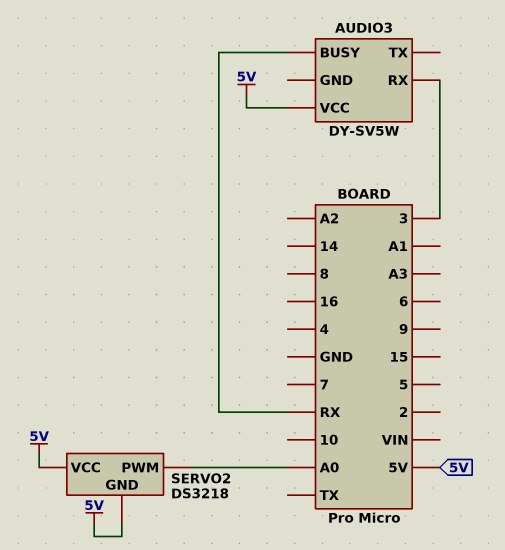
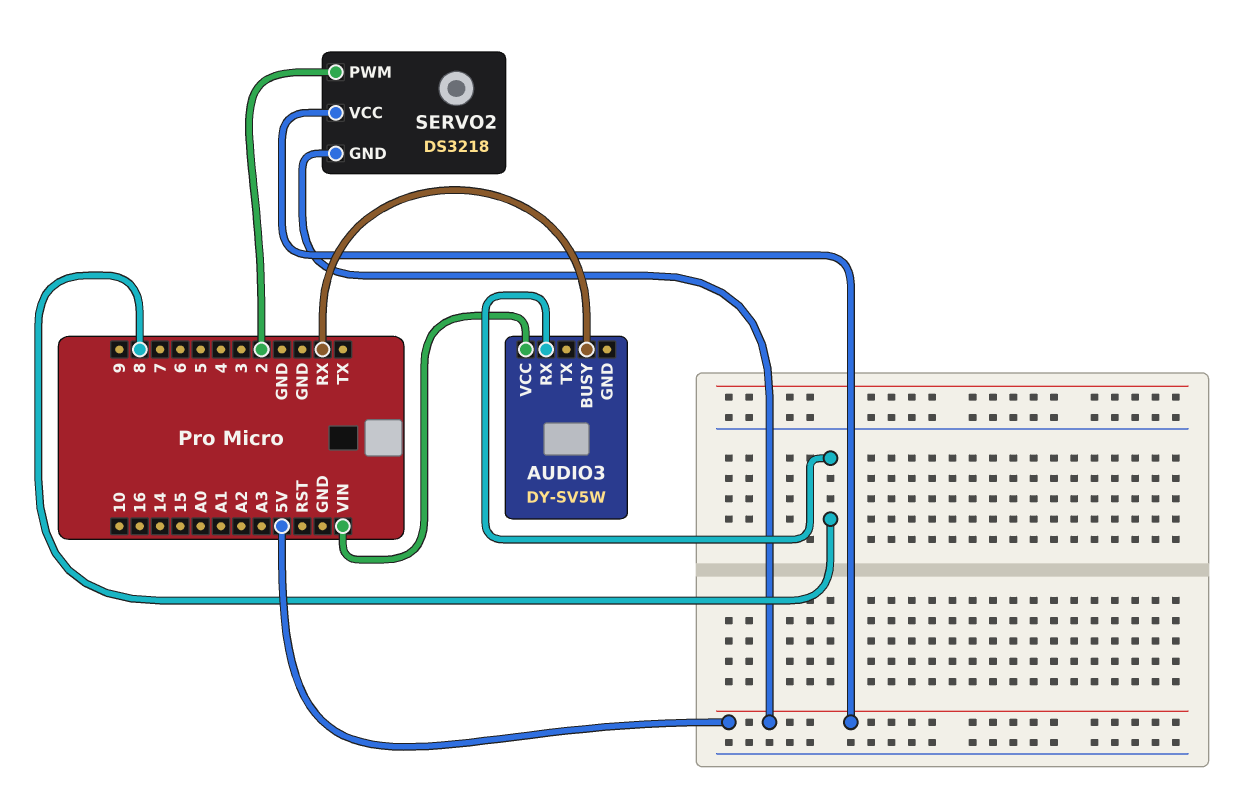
AUDIO3 pin RX: 3 -> 8
AUDIO3 pin VCC: 5V -> VIN
SERVO2 pin PWM: A0 -> 2

